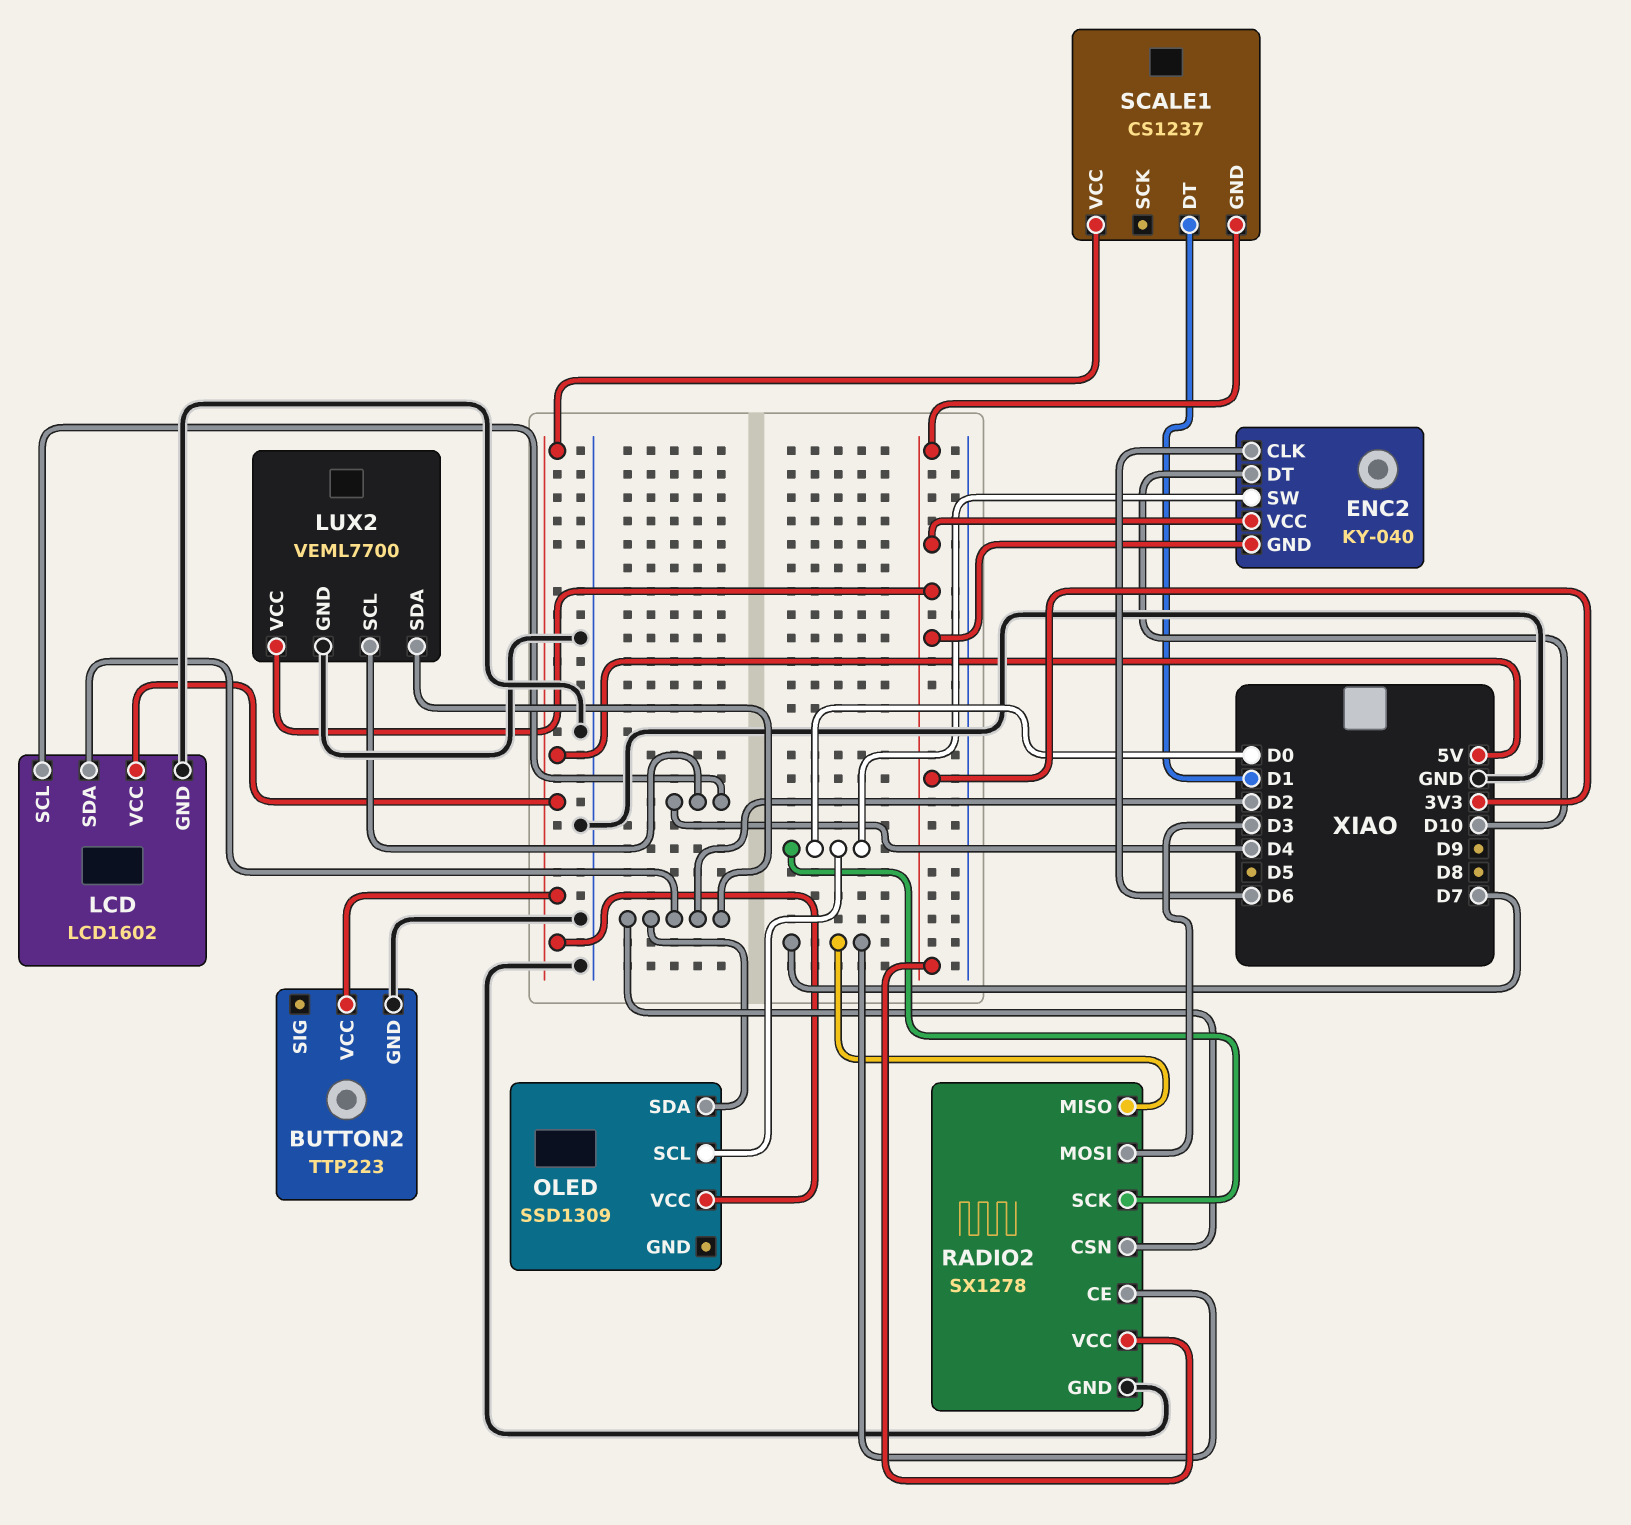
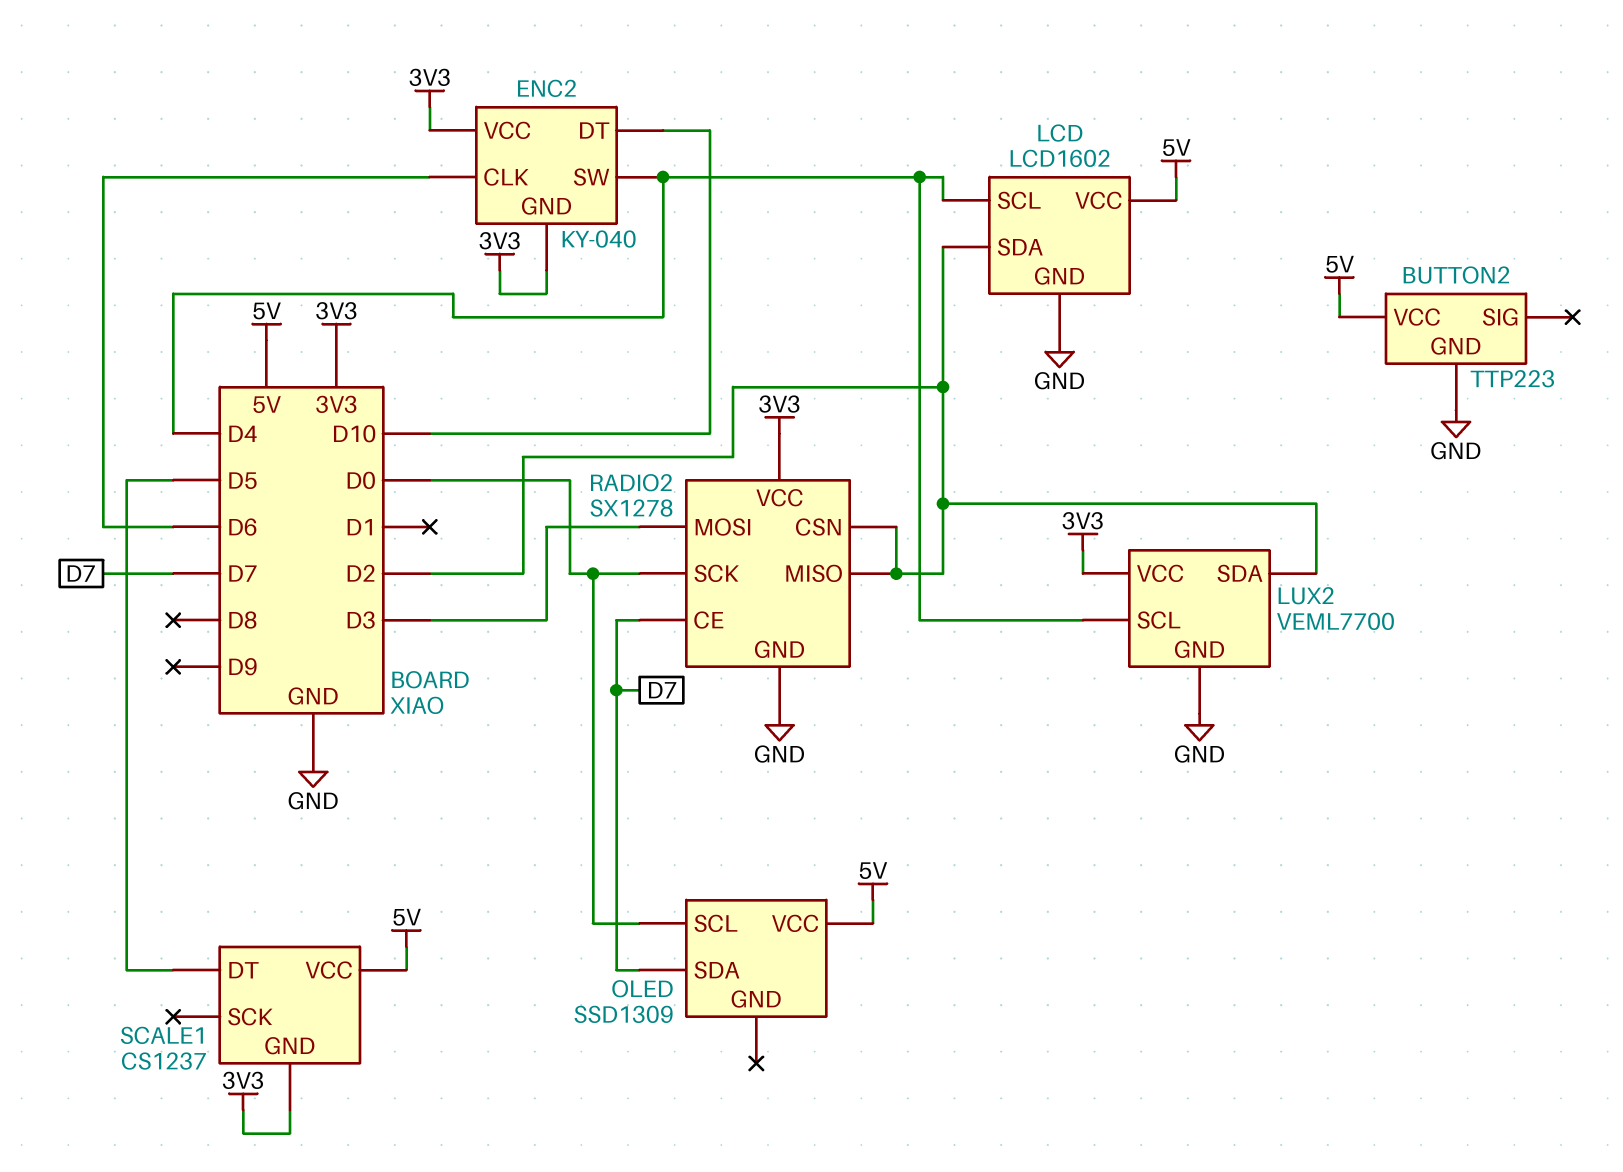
ENC2 pin SW: D0 -> D4
OLED pin SDA: D2 -> D7
RADIO2 pin MISO: D7 -> D2
SCALE1 pin DT: D1 -> D5

